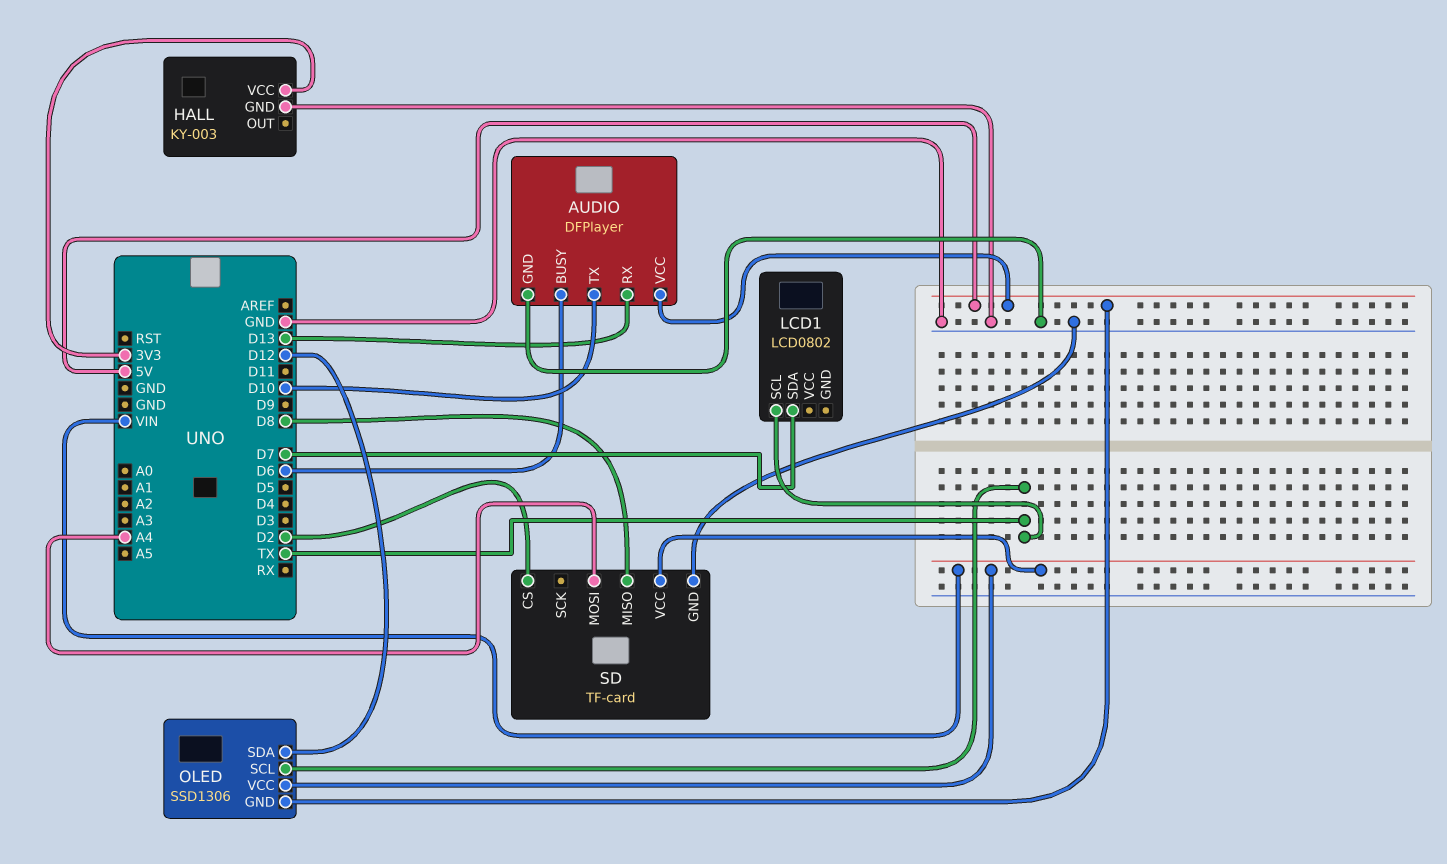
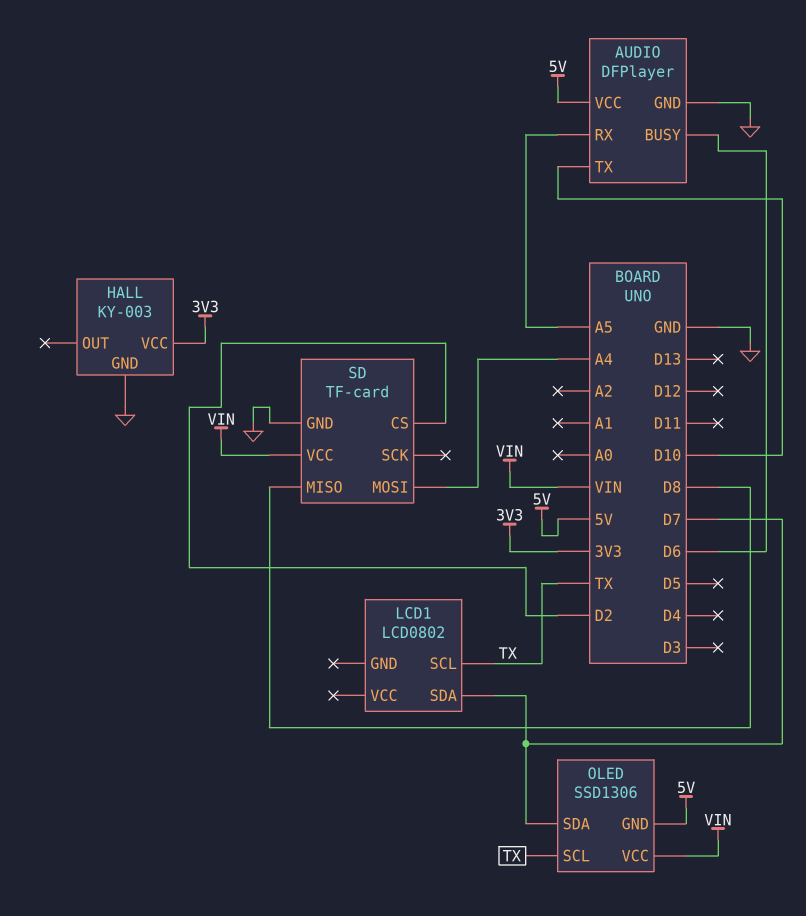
AUDIO pin RX: D13 -> A5
OLED pin SDA: D12 -> D7

